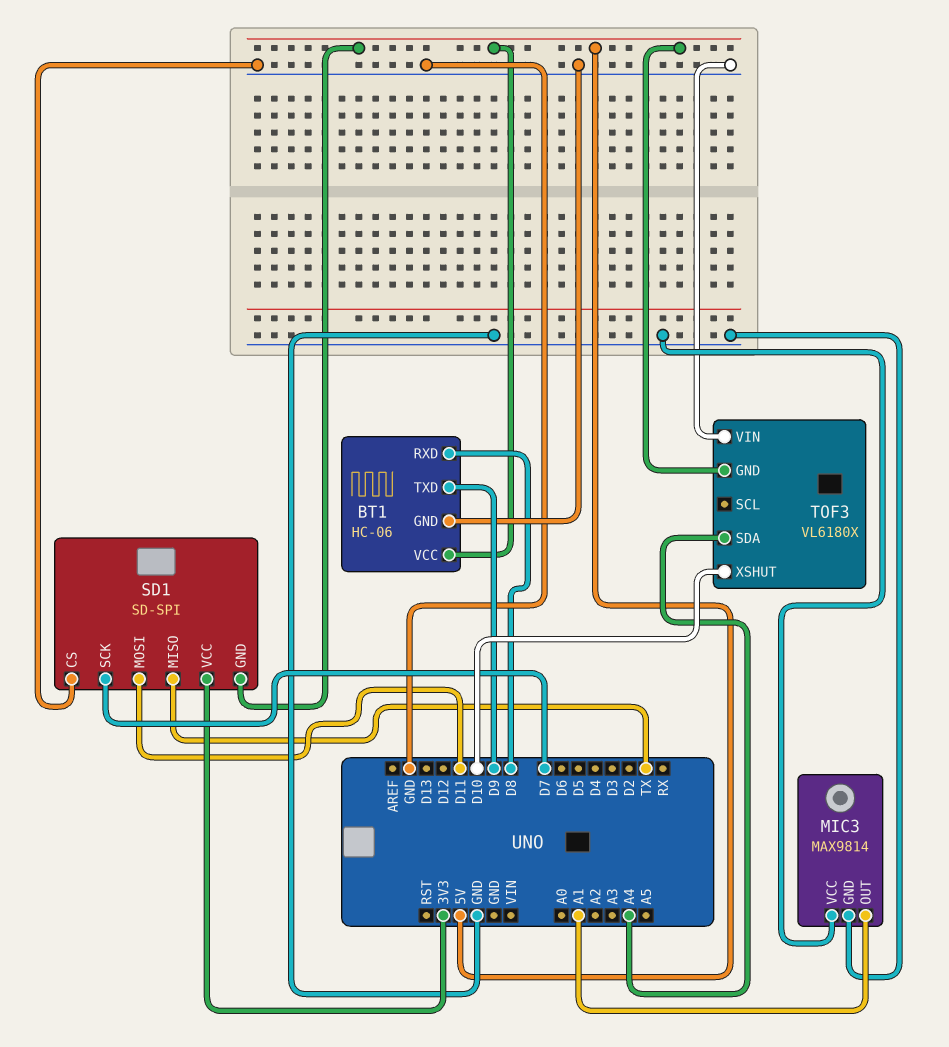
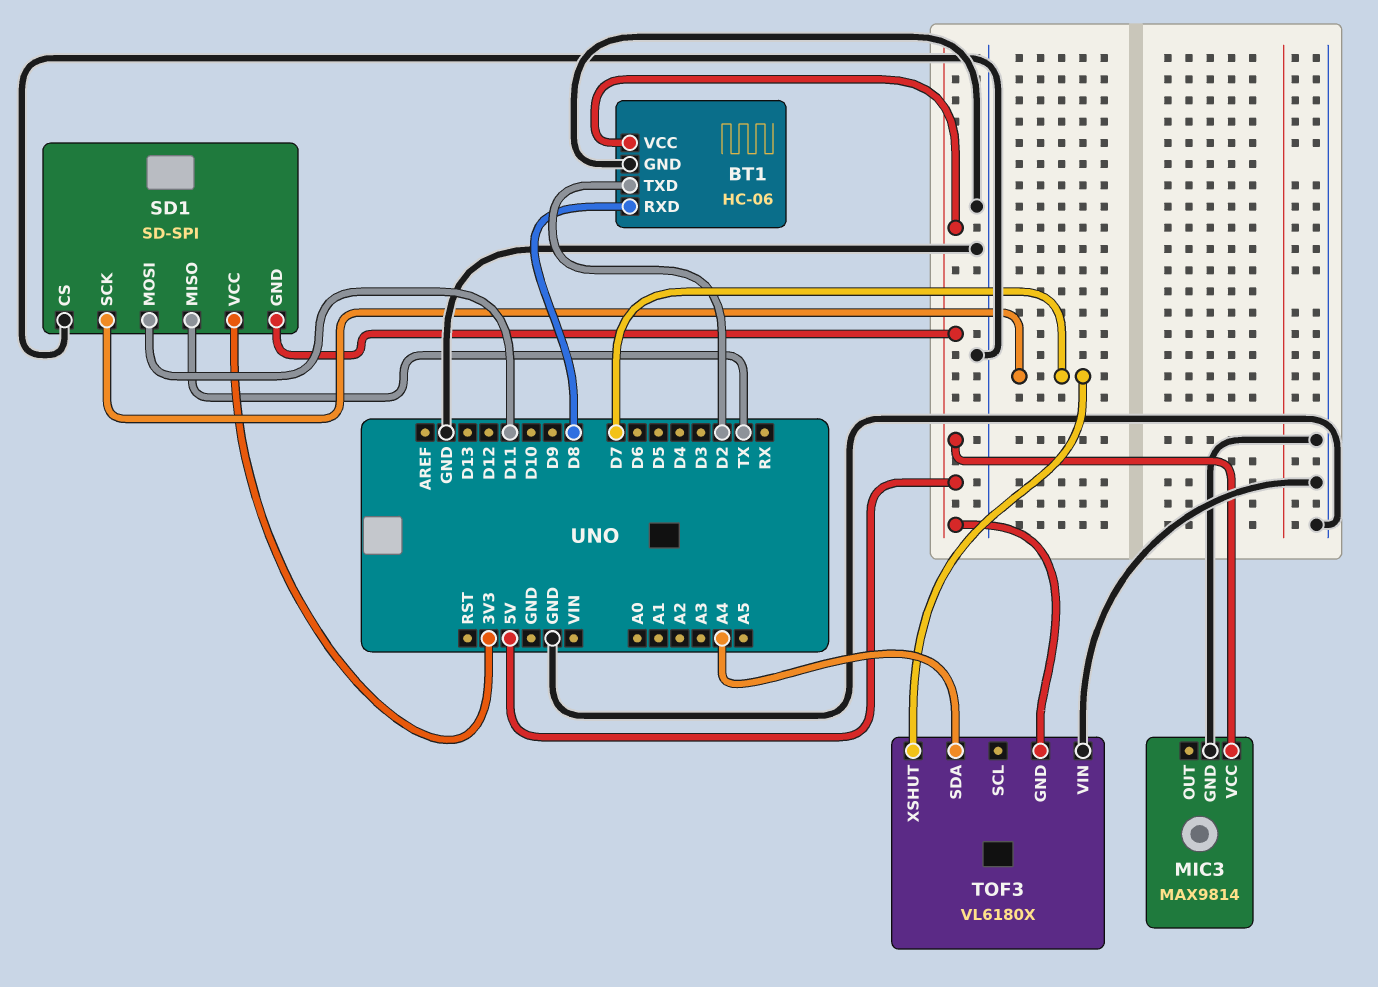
BT1 pin TXD: D9 -> D2
MIC3 pin OUT: A1 -> none
MIC3 pin VCC: GND -> 5V
TOF3 pin XSHUT: D10 -> D7

